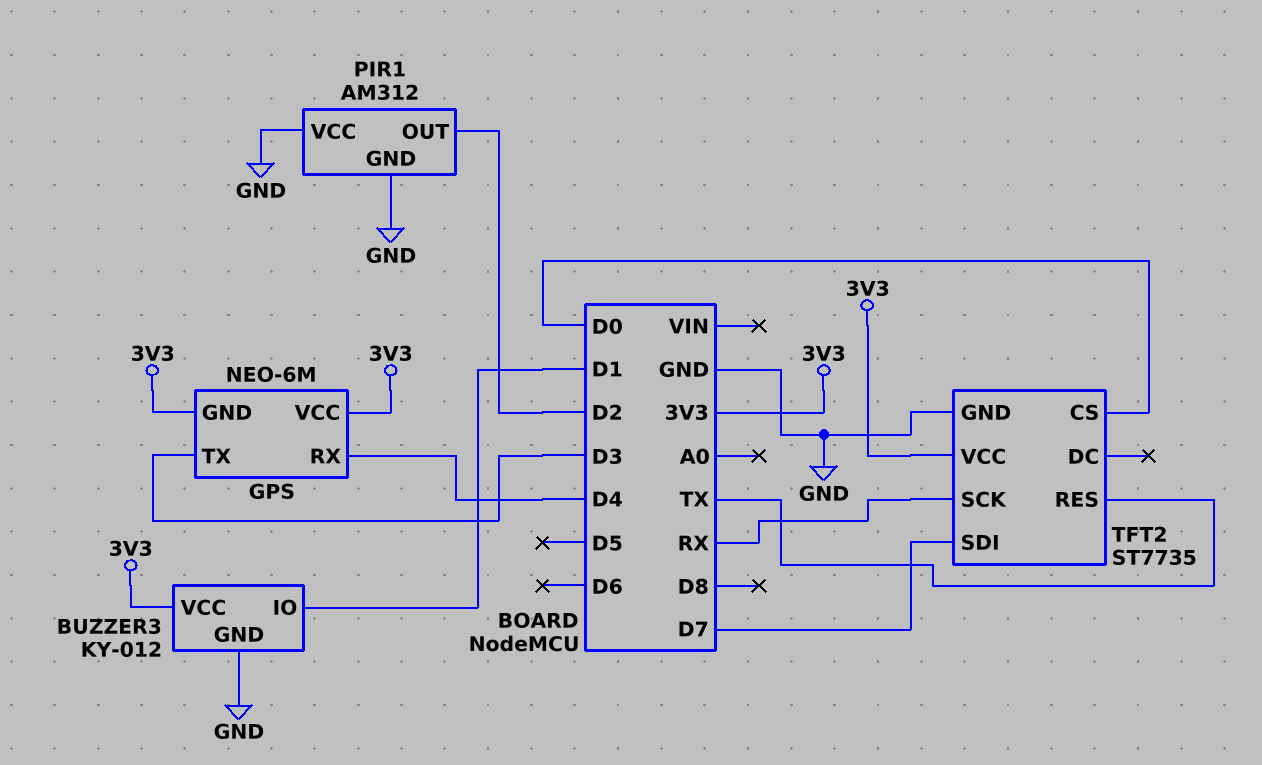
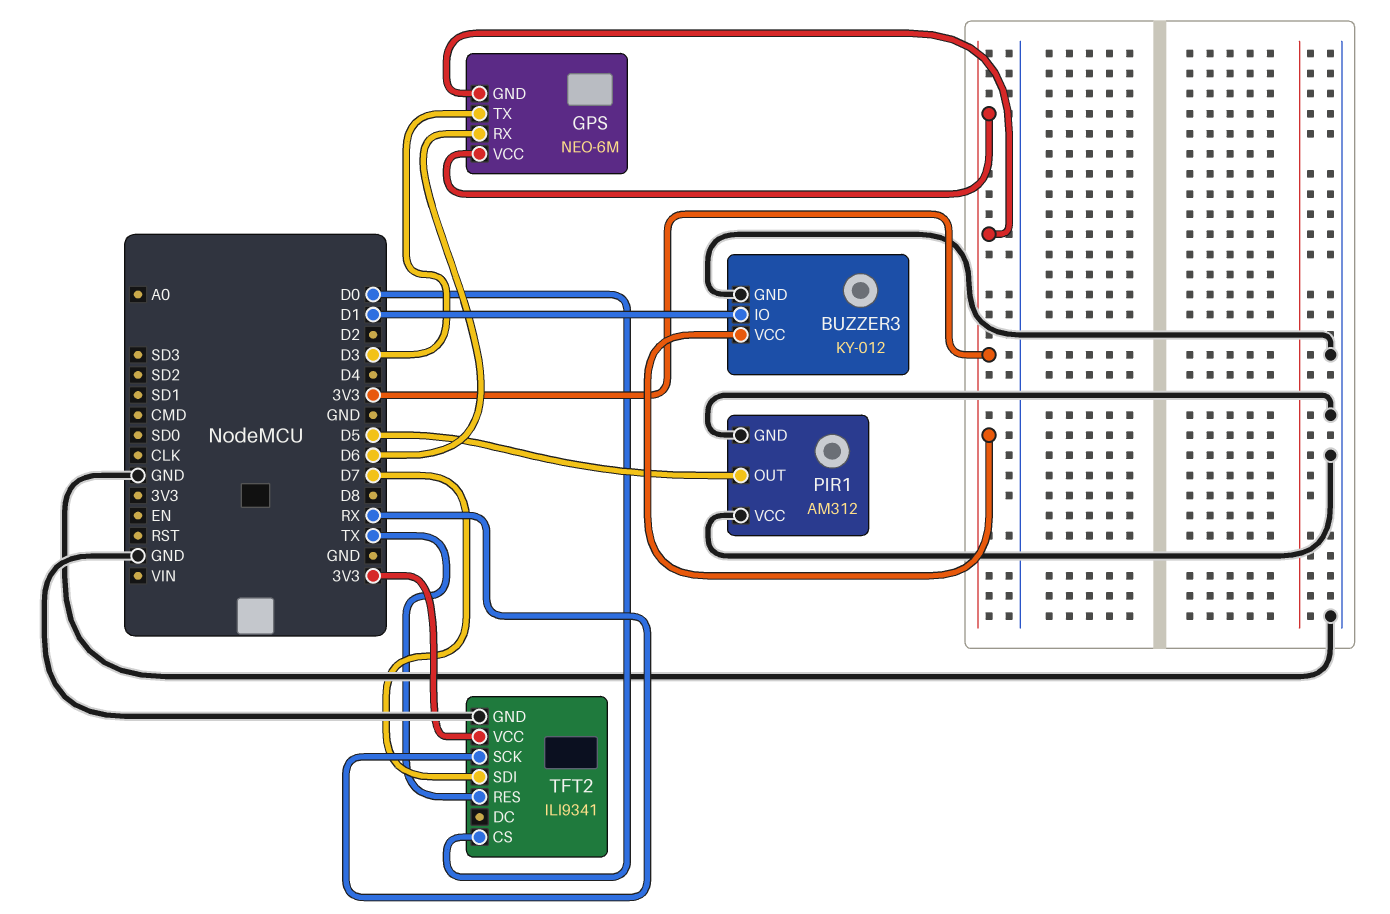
GPS pin RX: D4 -> D6
PIR1 pin OUT: D2 -> D5
TFT2: ST7735 -> ILI9341

